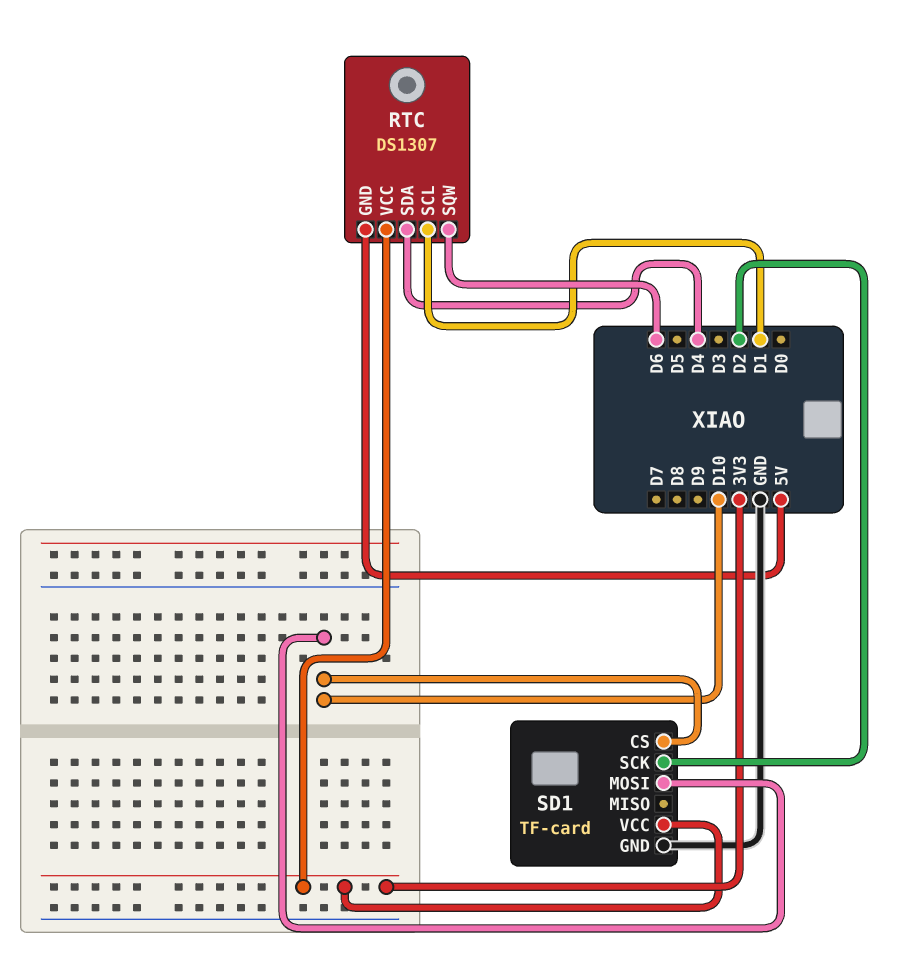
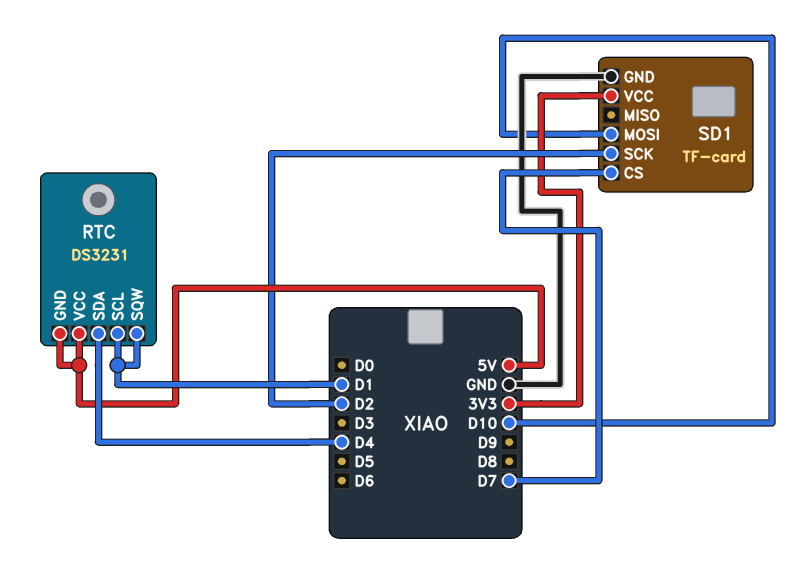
RTC: DS1307 -> DS3231
RTC pin SQW: D6 -> D1
RTC pin VCC: 3V3 -> 5V
SD1 pin CS: D10 -> D7

